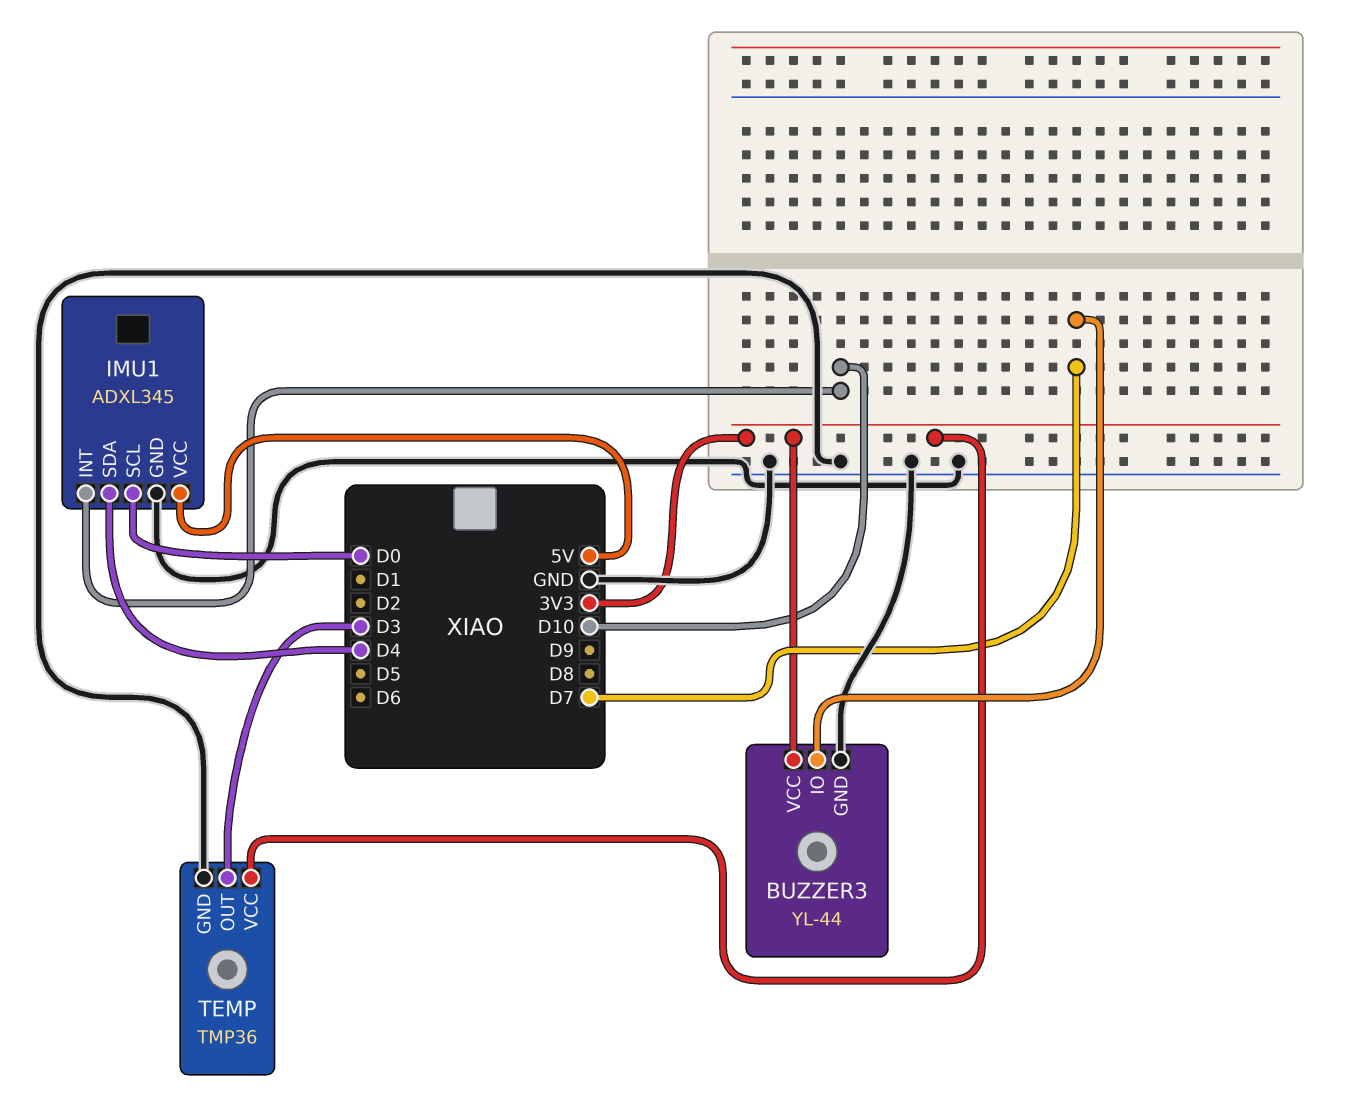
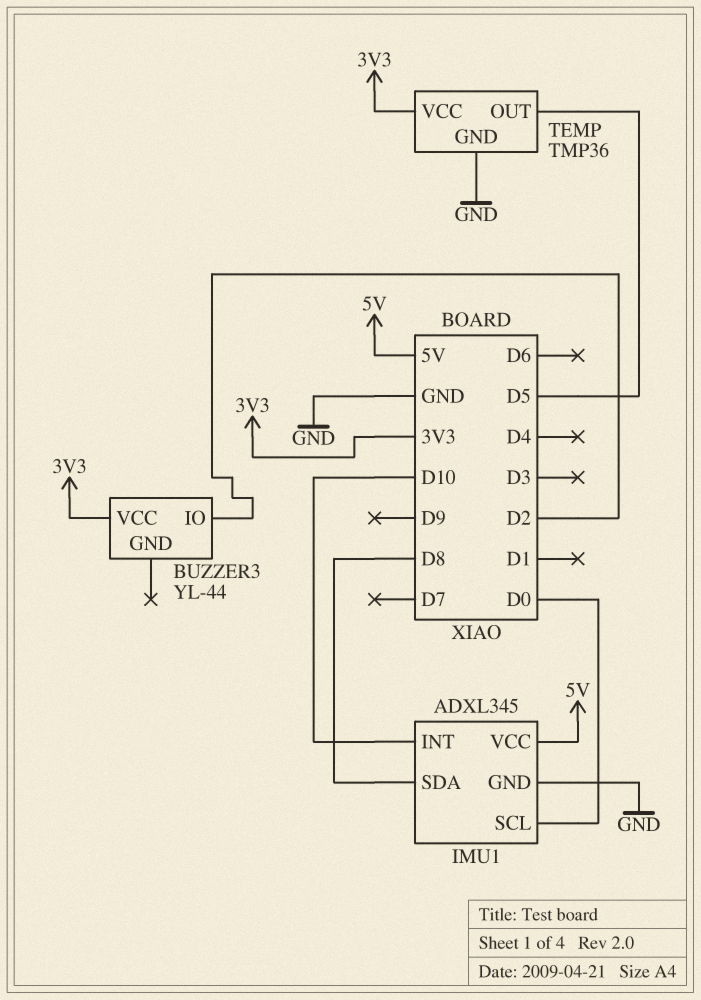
BUZZER3 pin GND: GND -> none
BUZZER3 pin IO: D7 -> D2
IMU1 pin SDA: D4 -> D8
TEMP pin OUT: D3 -> D5

